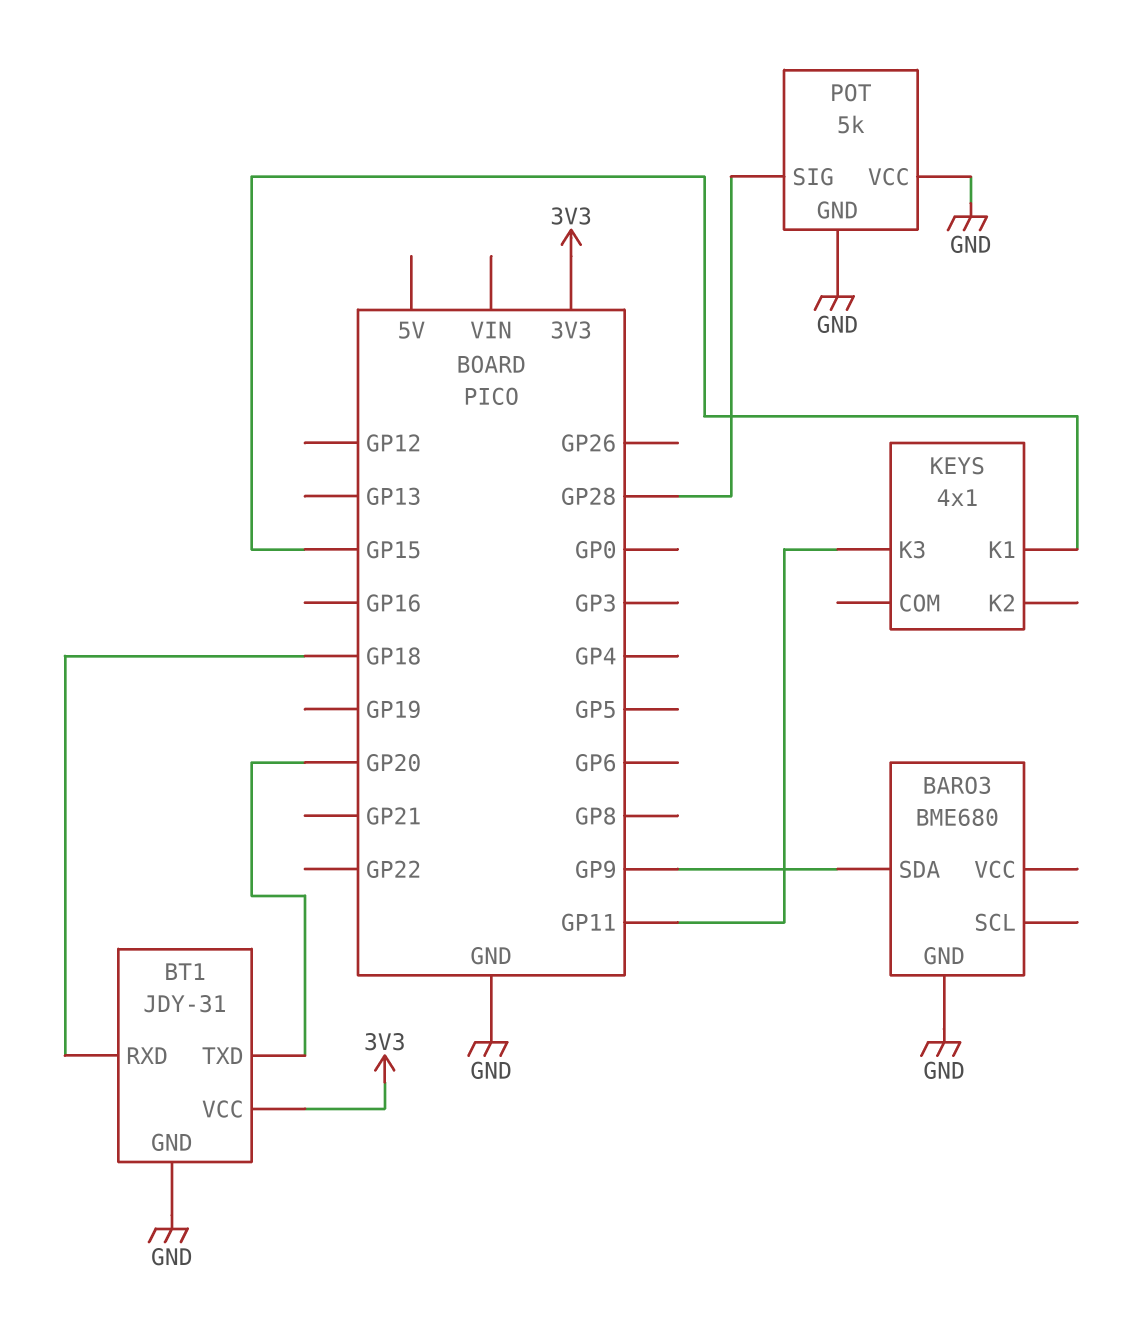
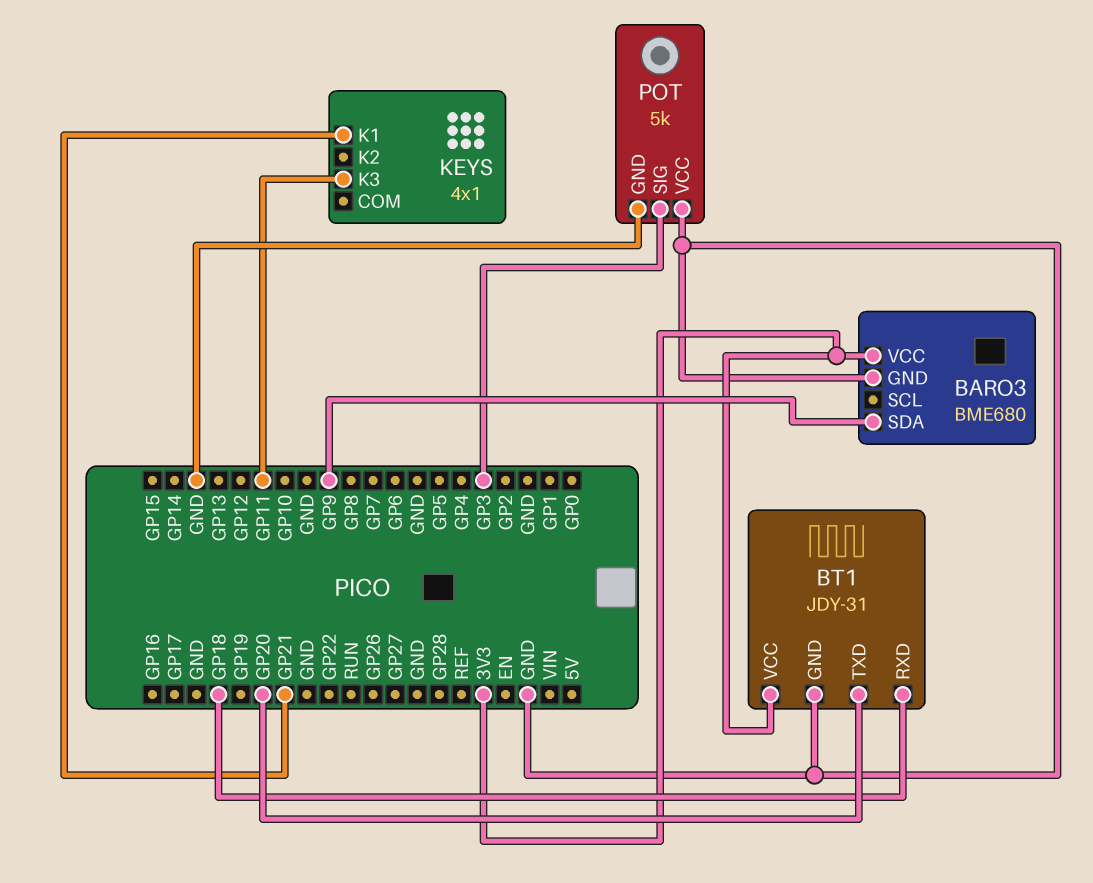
BARO3 pin VCC: none -> 3V3
KEYS pin K1: GP15 -> GP21
POT pin SIG: GP28 -> GP3

